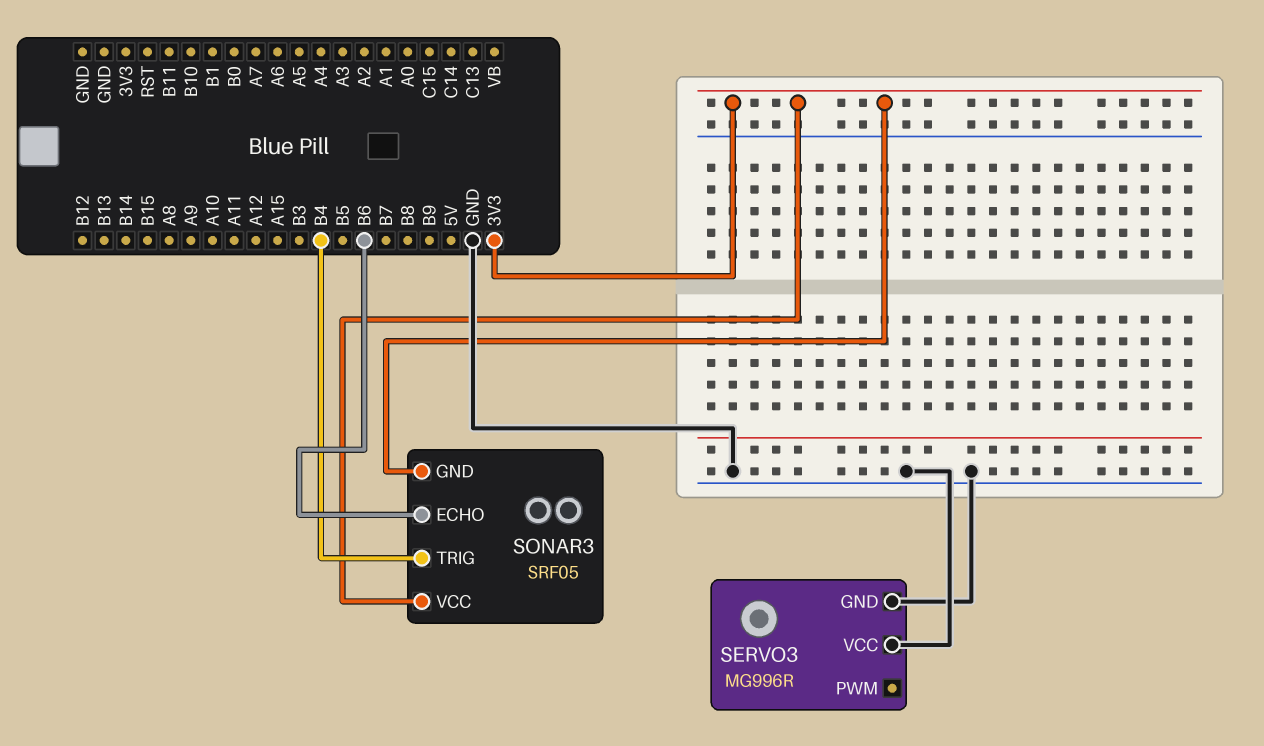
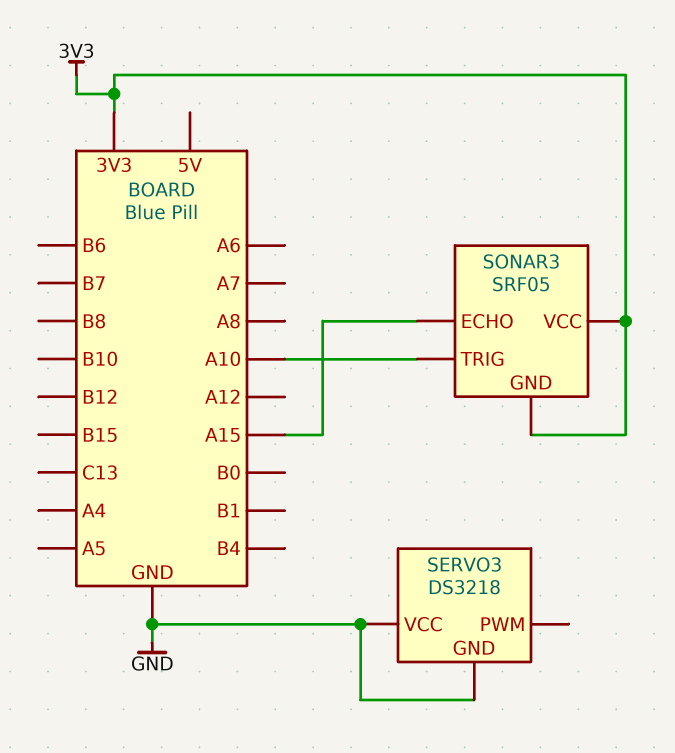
SERVO3: MG996R -> DS3218
SONAR3 pin ECHO: B6 -> A15
SONAR3 pin TRIG: B4 -> A10

